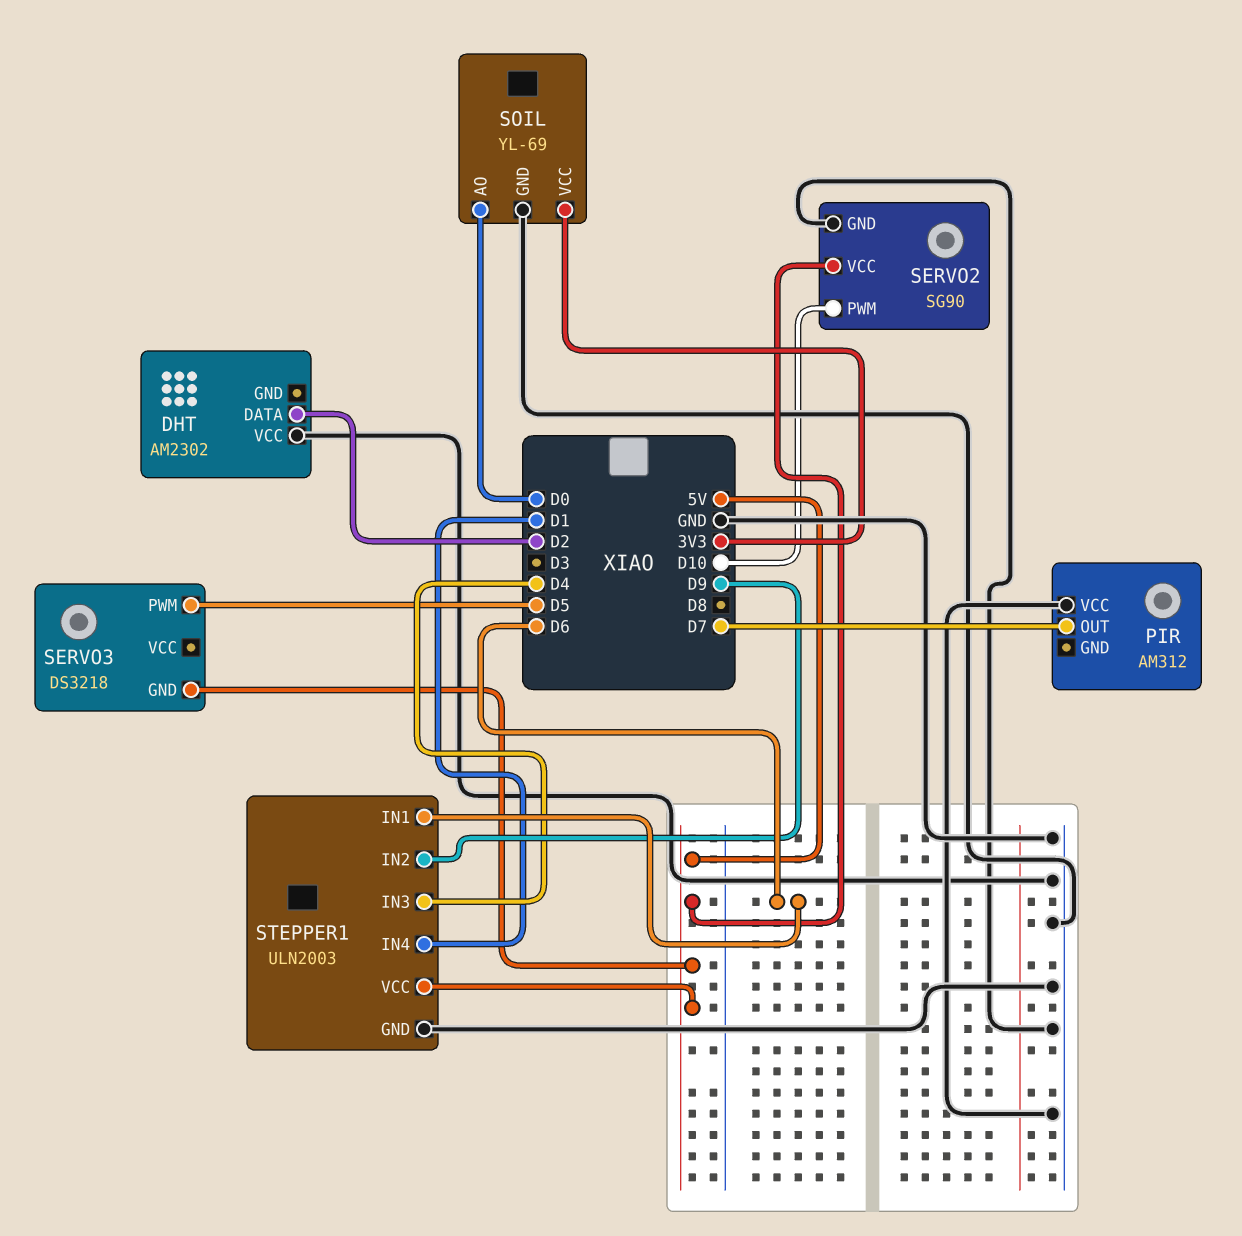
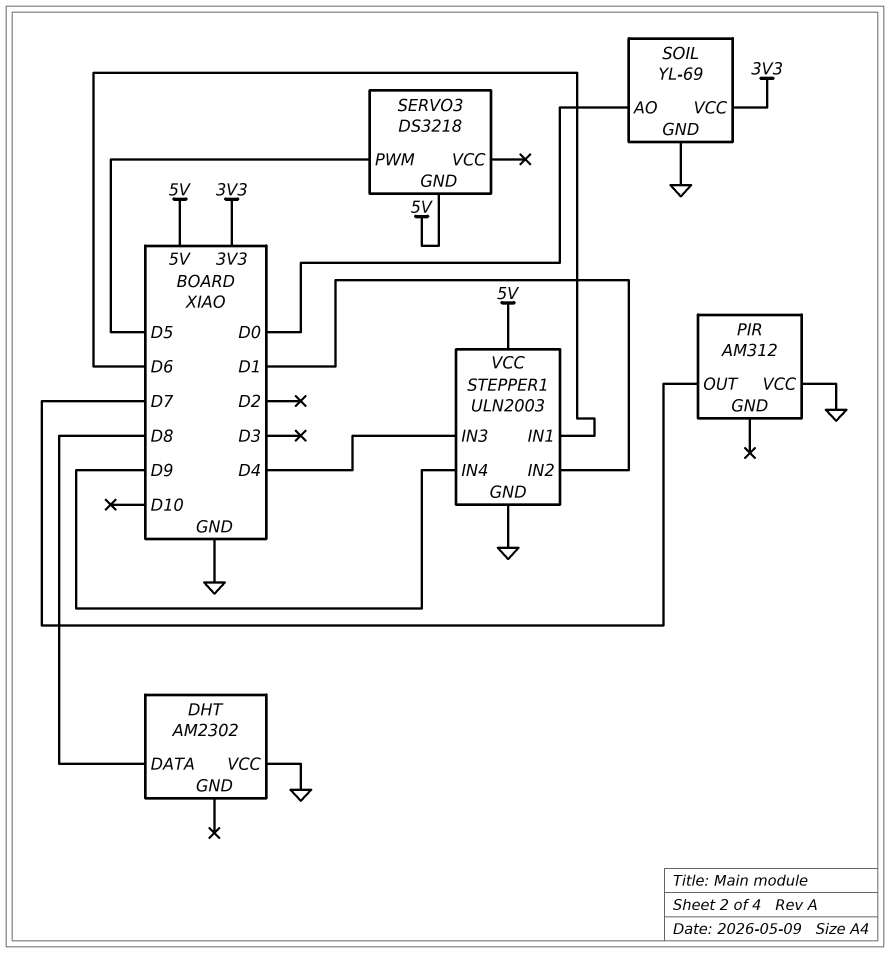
DHT pin DATA: D2 -> D8
SERVO2: SG90 -> none
SERVO2 pin GND: GND -> none
SERVO2 pin PWM: D10 -> none
SERVO2 pin VCC: 5V -> none
STEPPER1 pin IN2: D9 -> D1
STEPPER1 pin IN4: D1 -> D9

